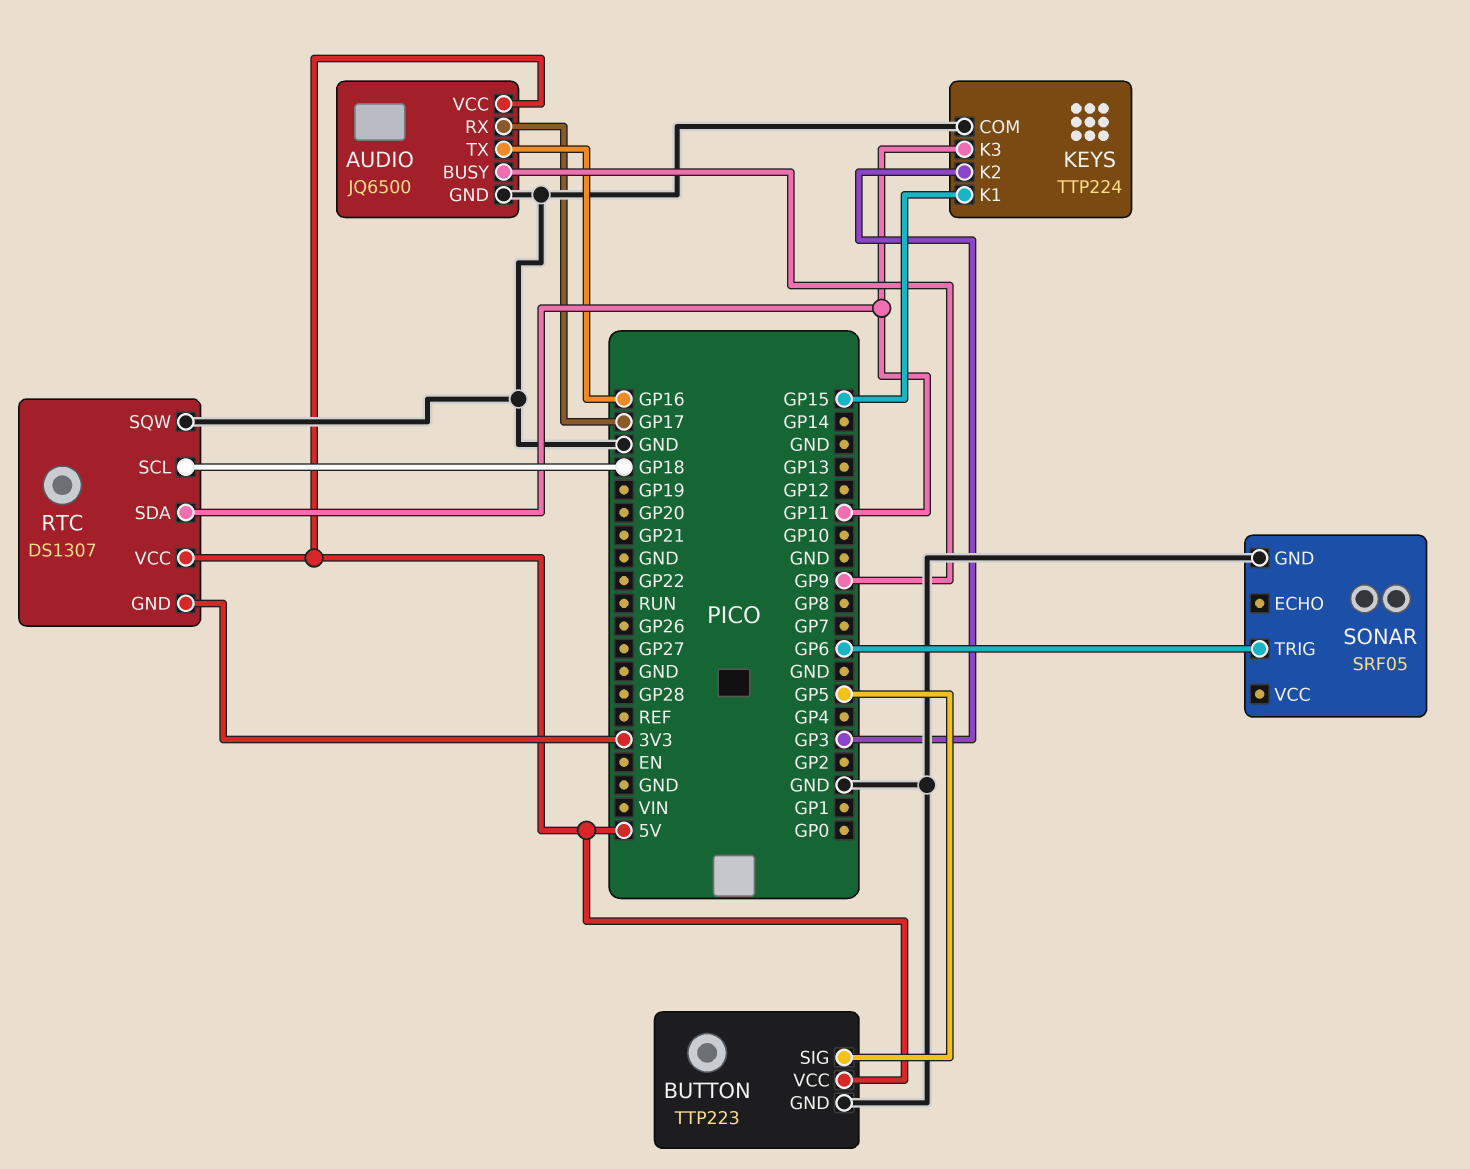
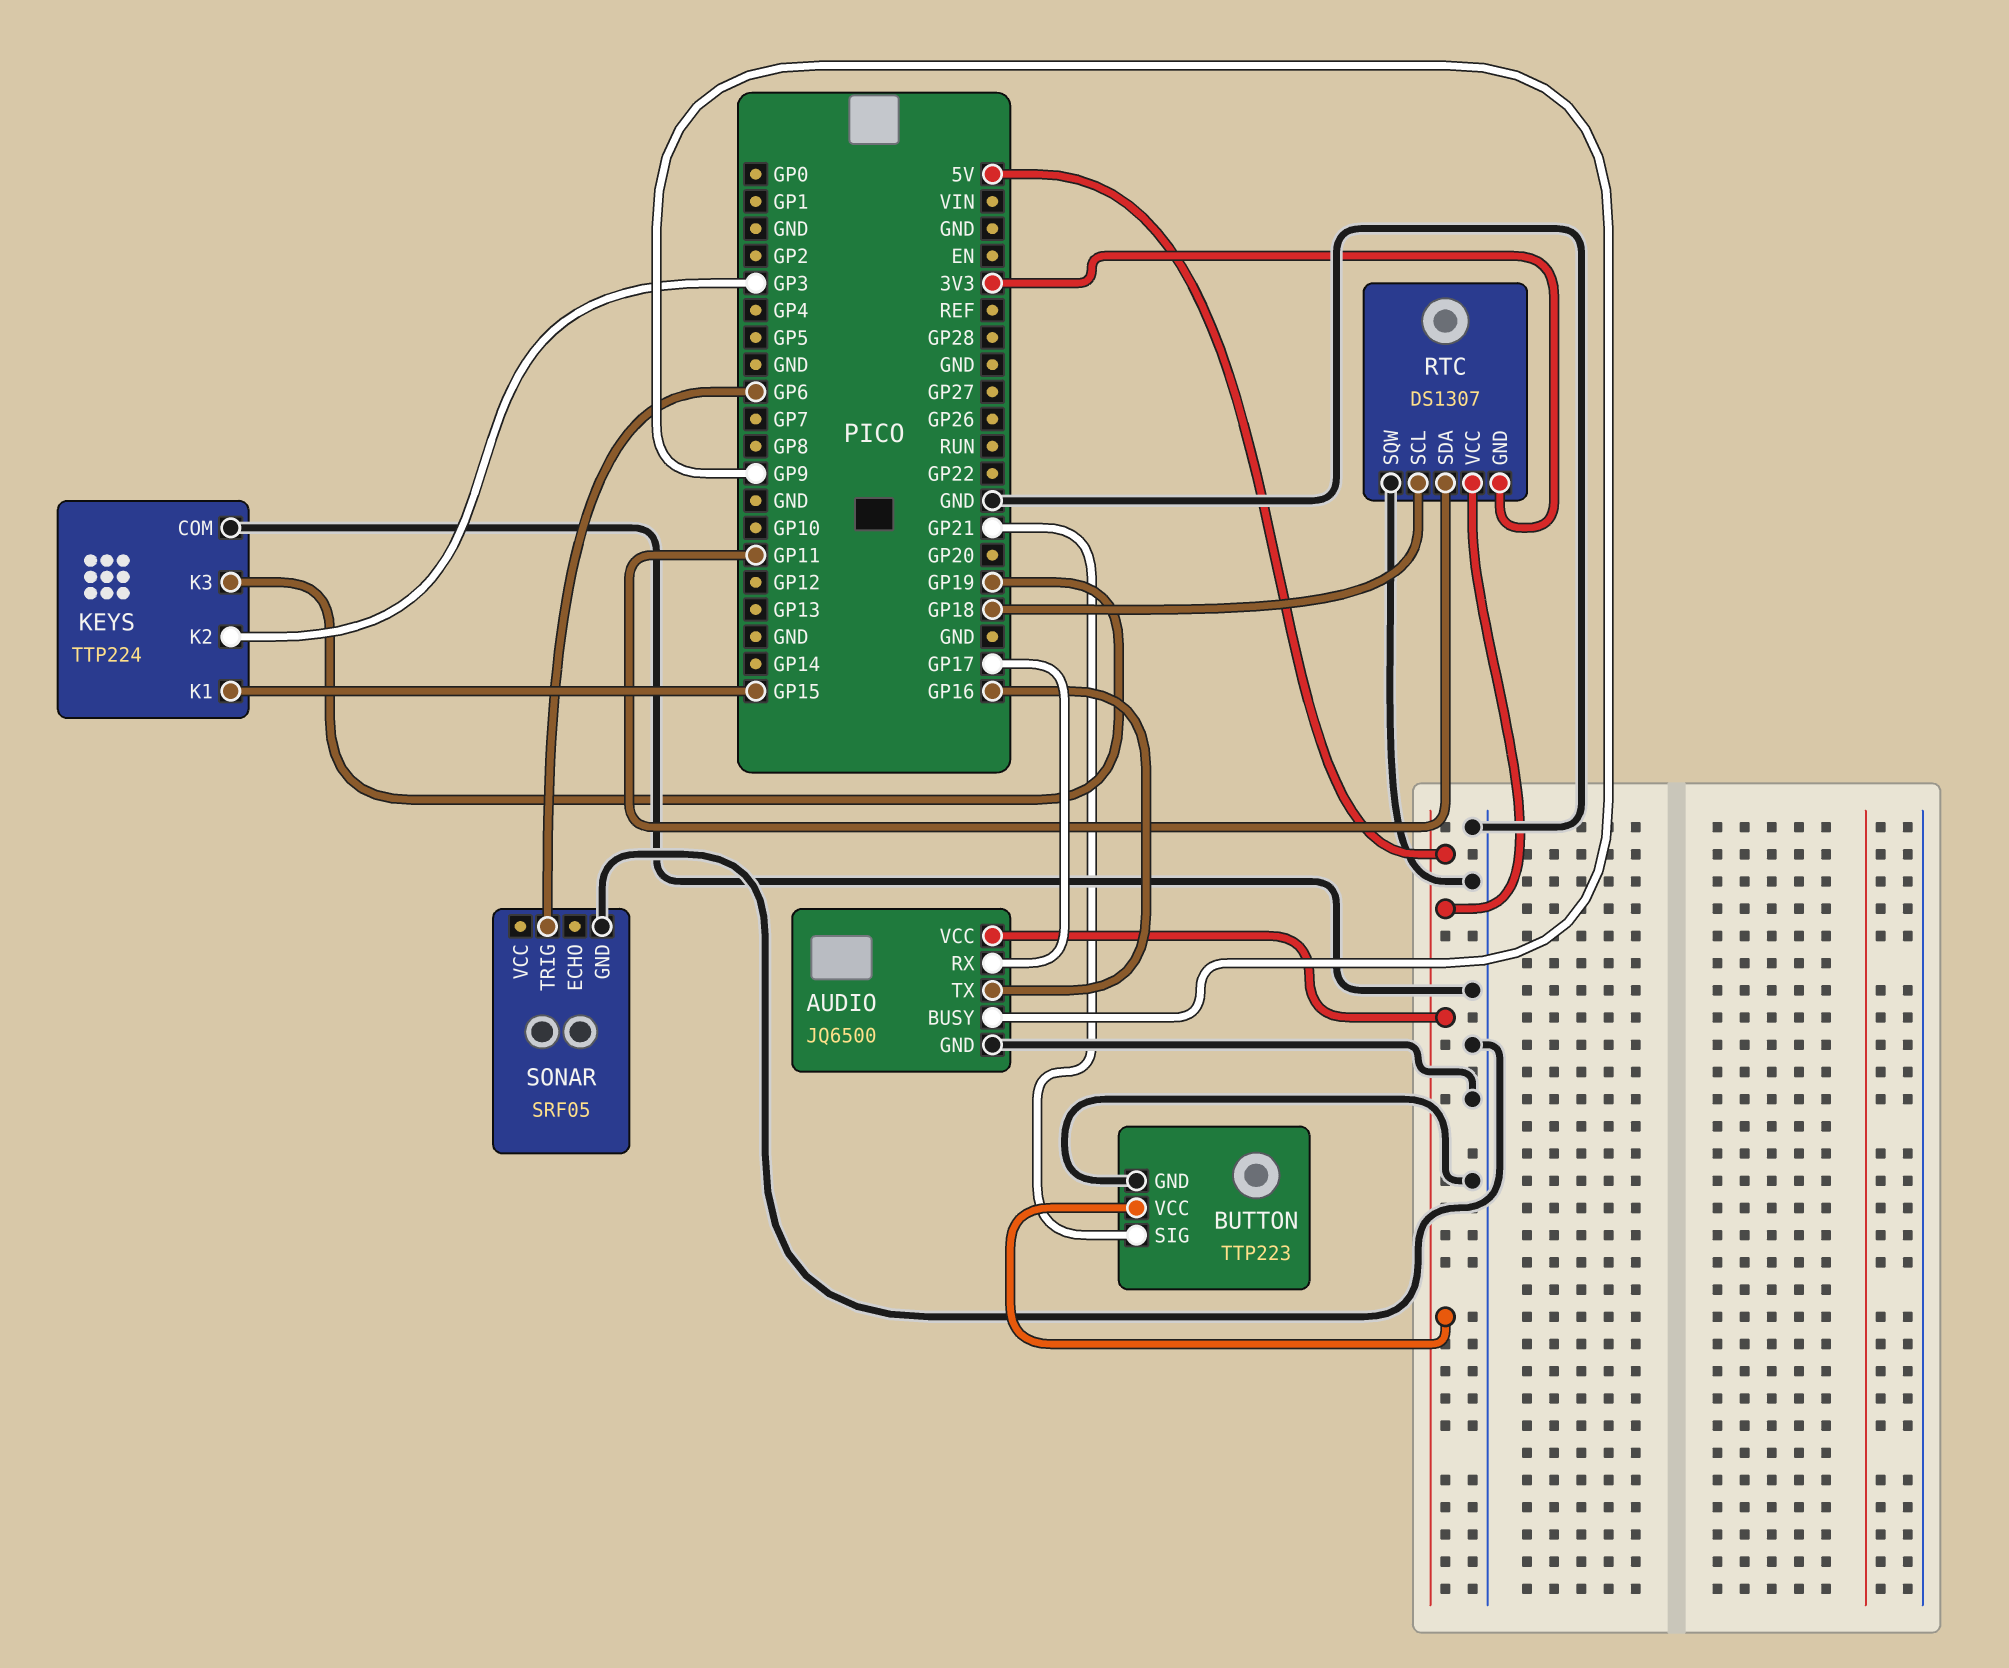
BUTTON pin SIG: GP5 -> GP21
KEYS pin K3: GP11 -> GP19

